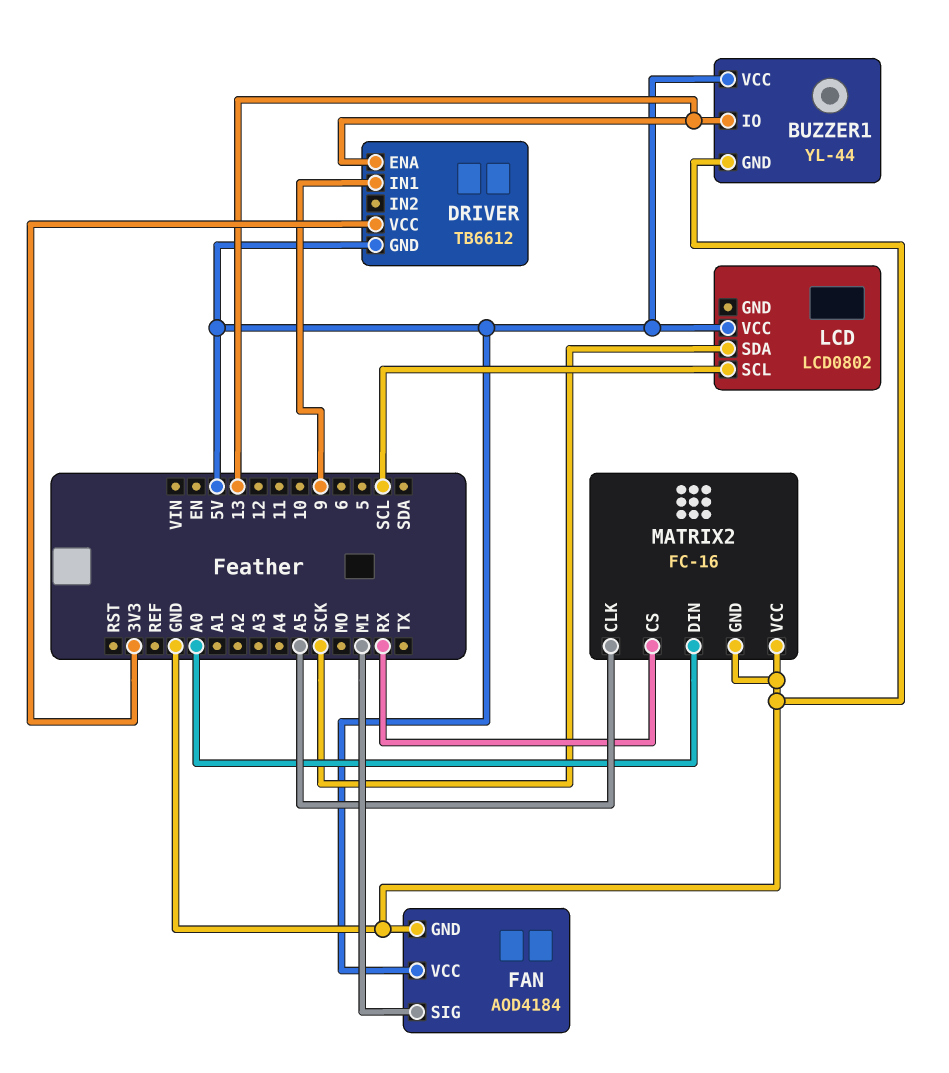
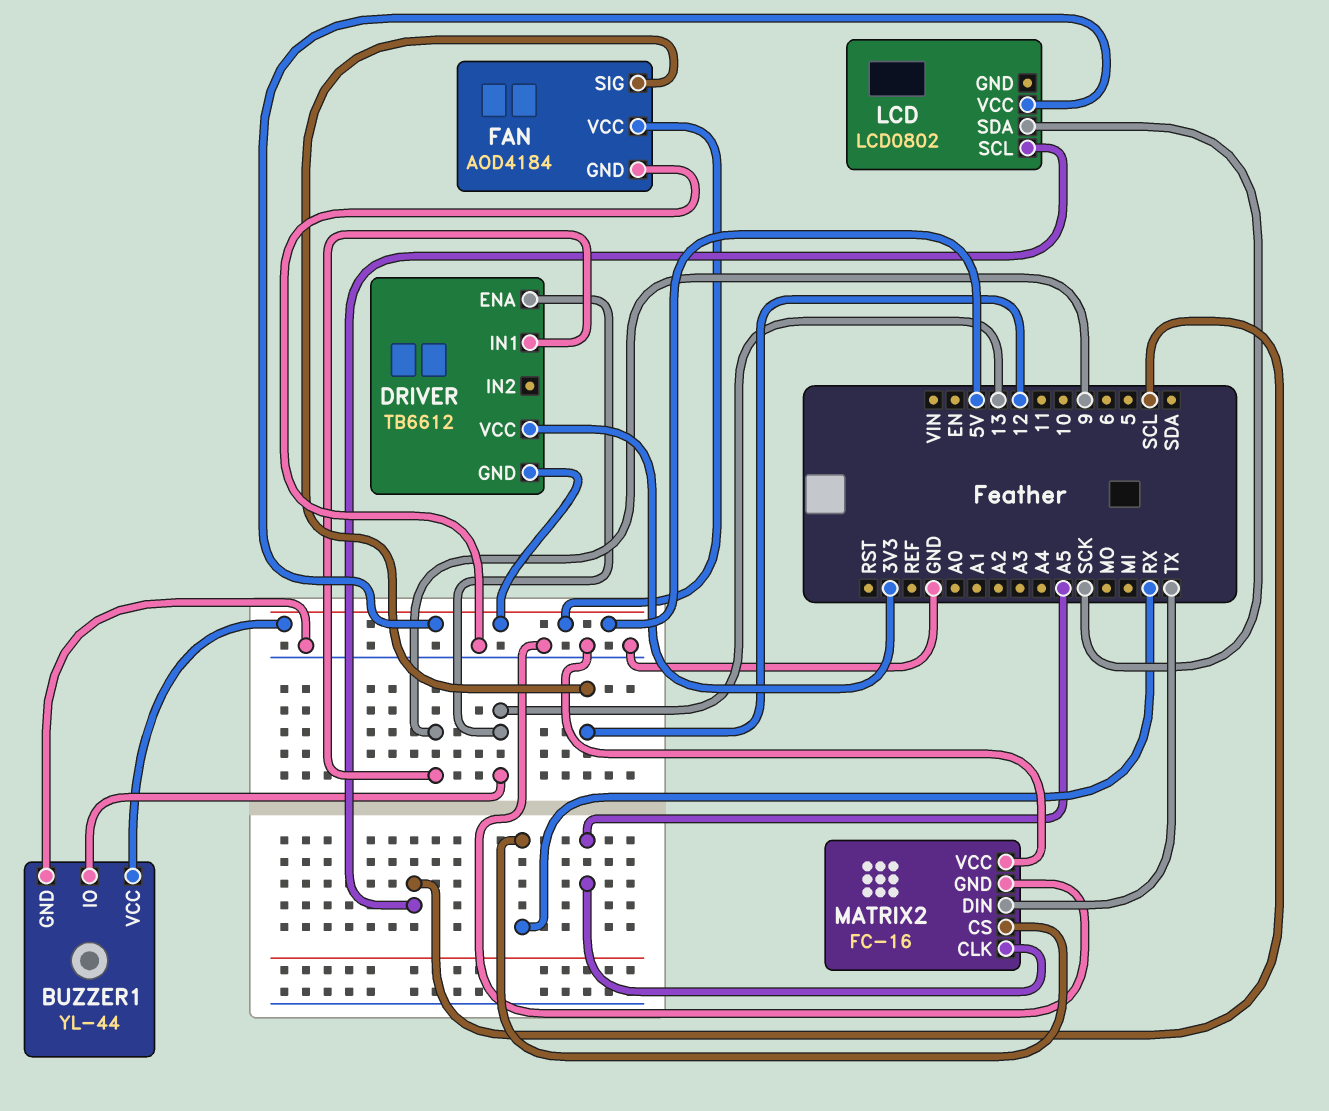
FAN pin SIG: MI -> 12
MATRIX2 pin DIN: A0 -> TX

